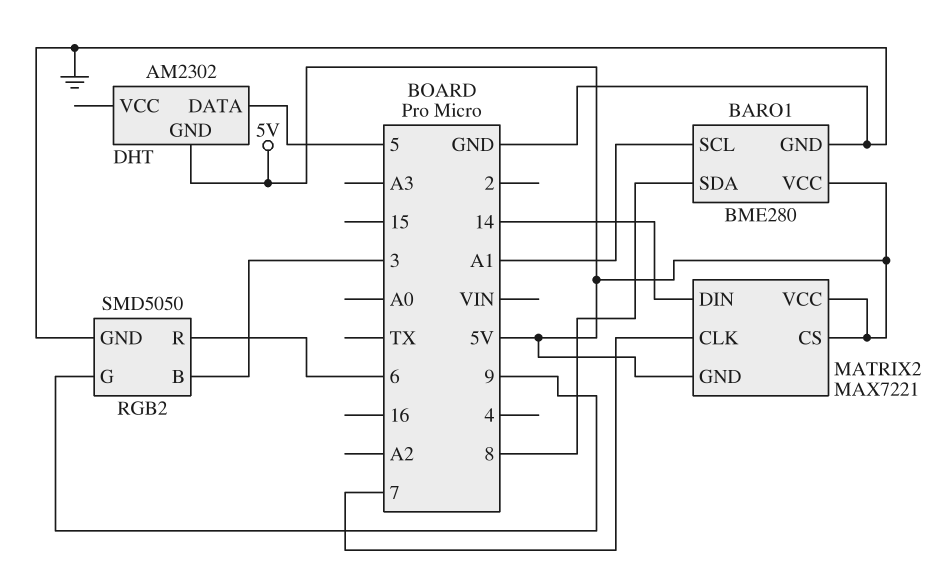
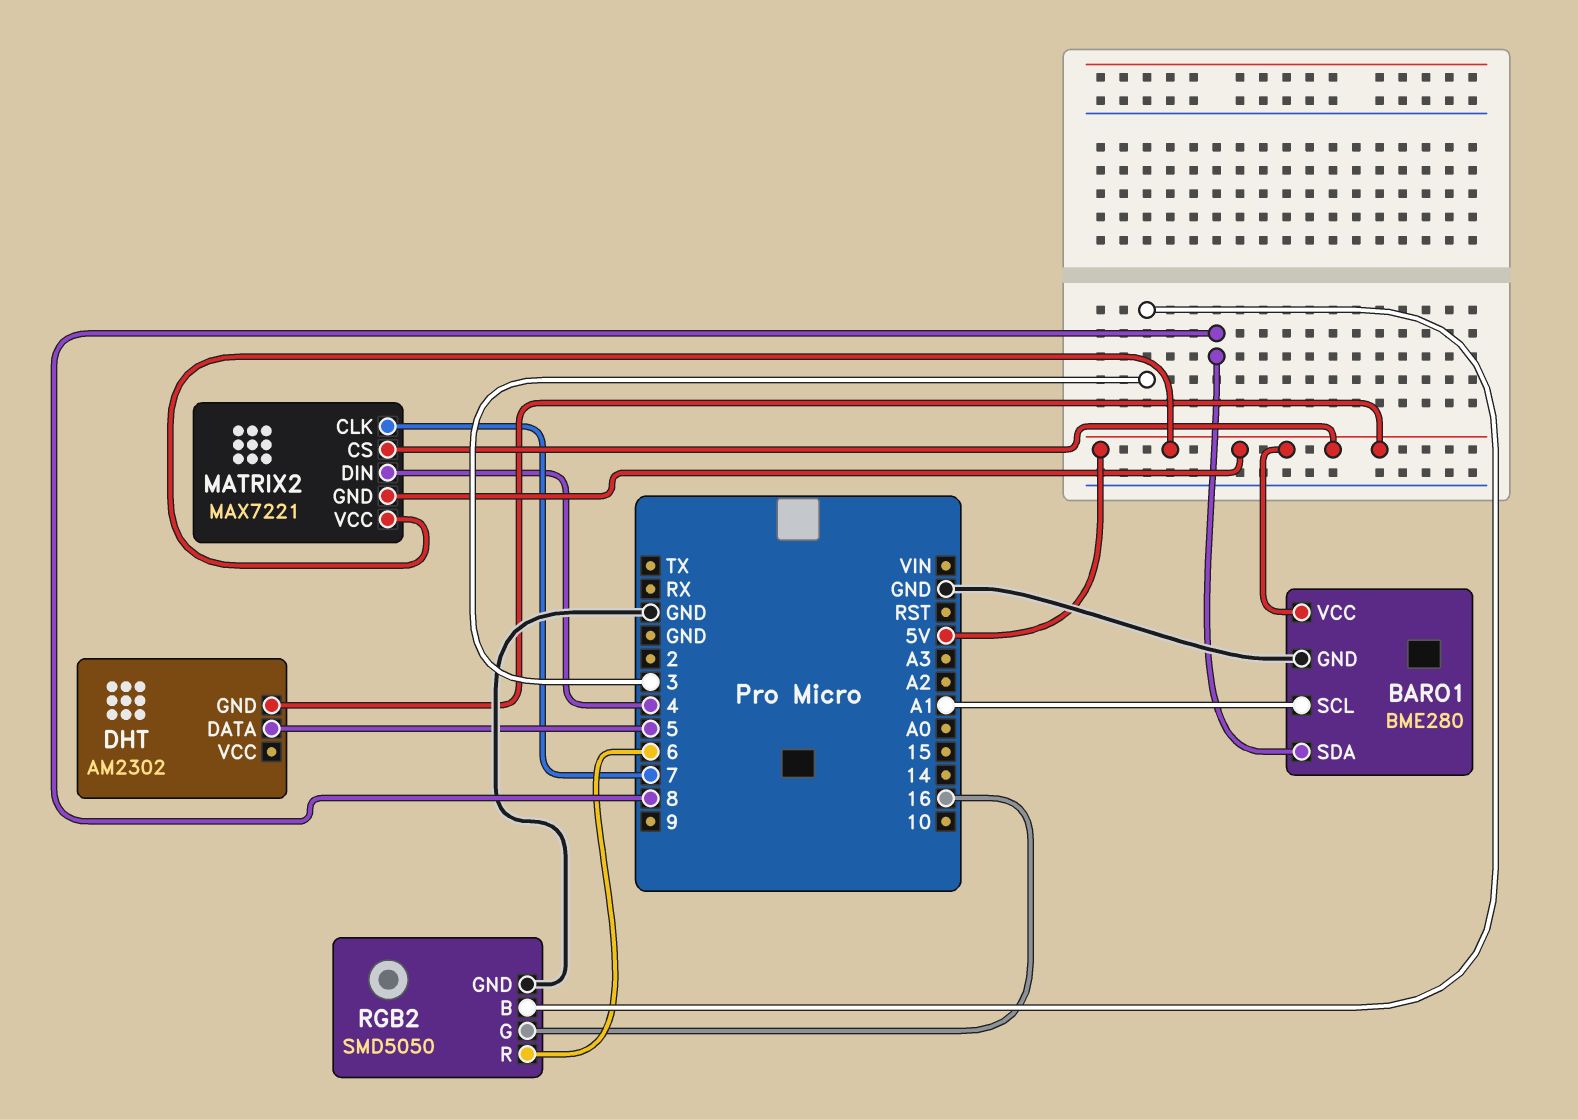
MATRIX2 pin DIN: 14 -> 4
RGB2 pin G: 9 -> 16

